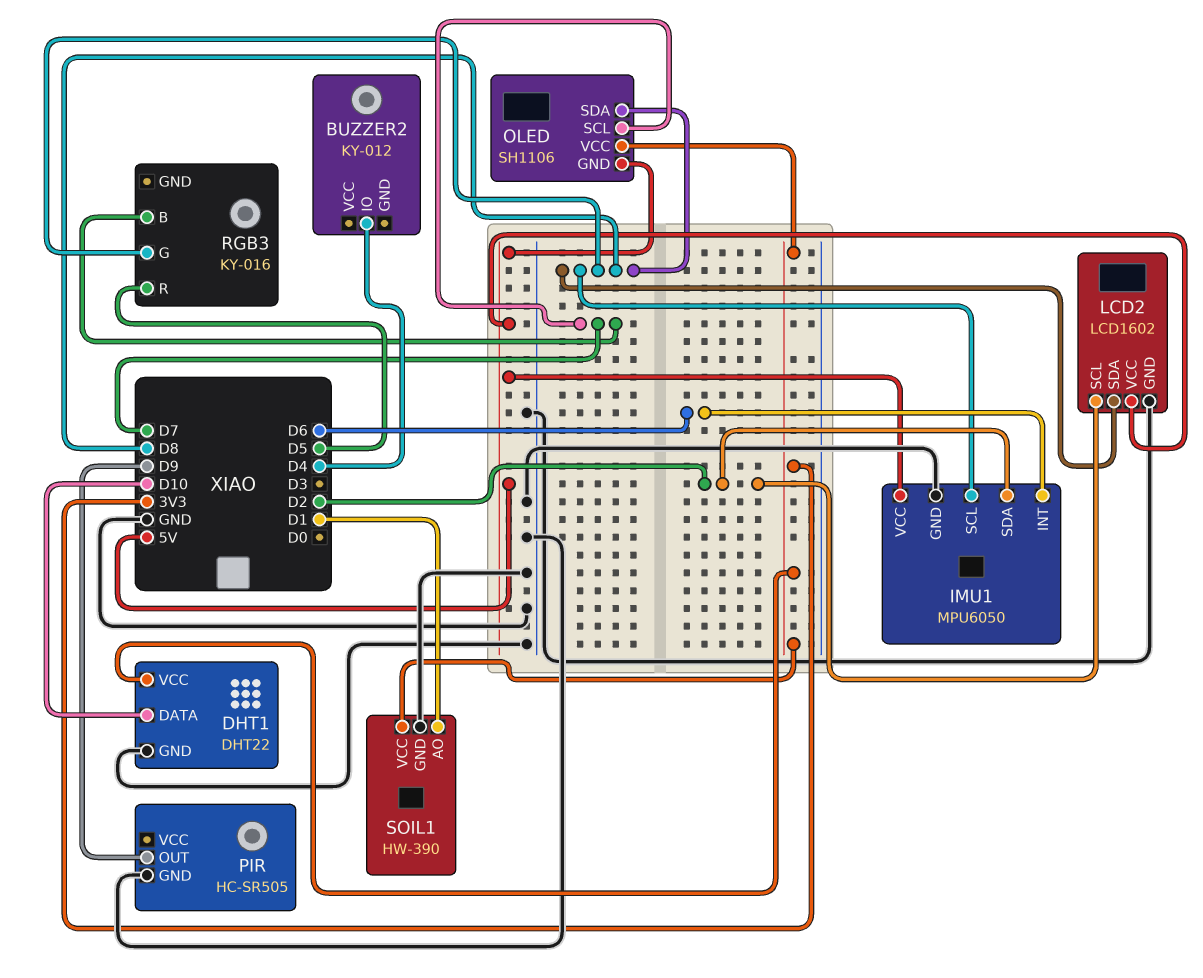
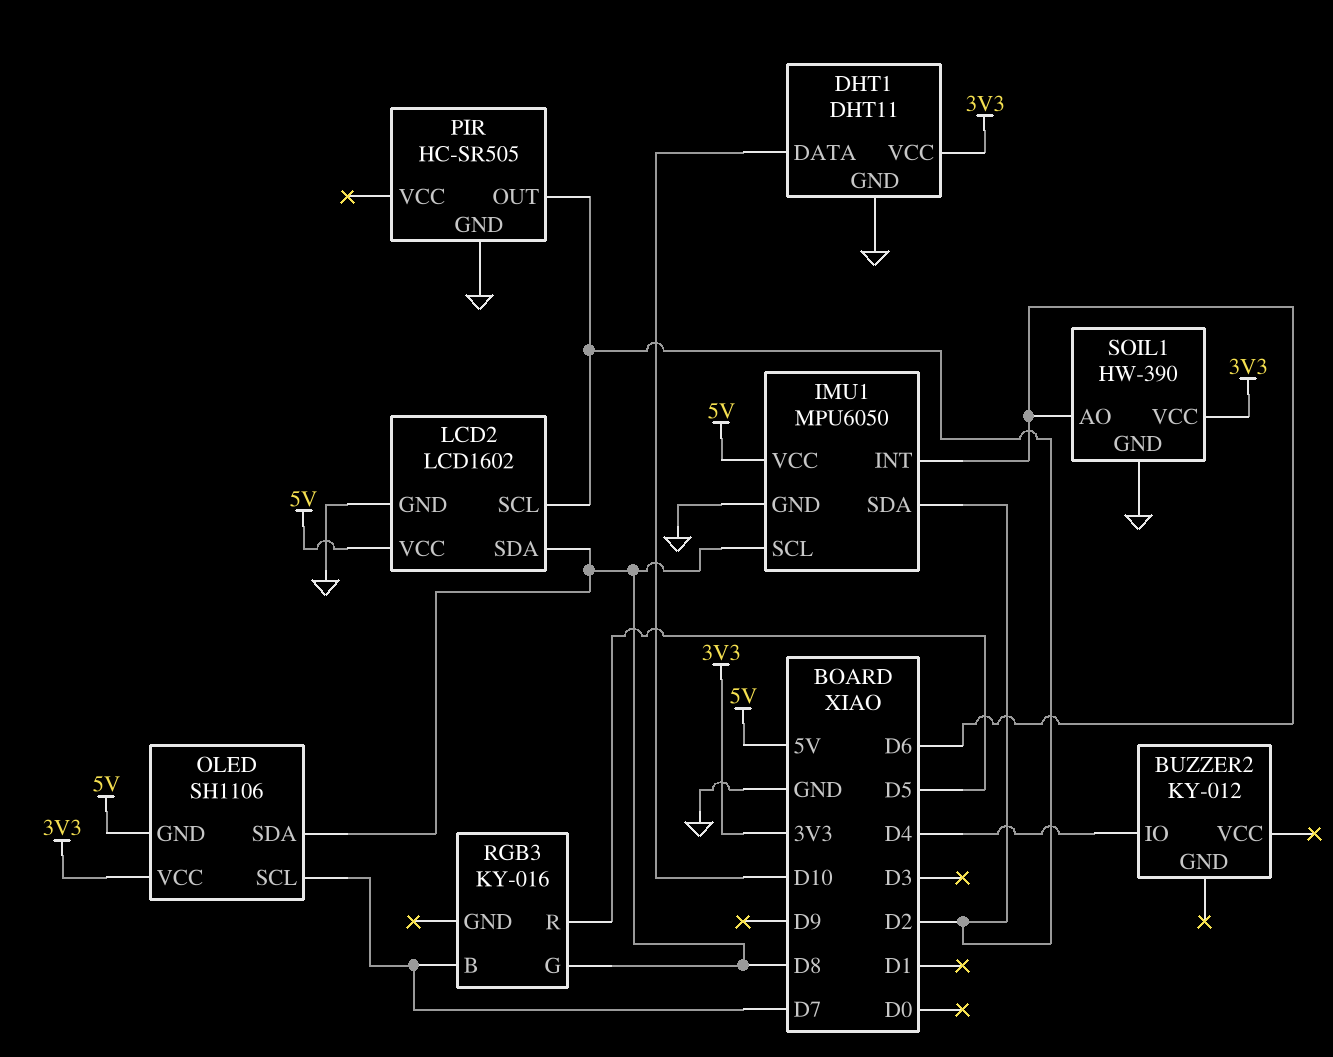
DHT1: DHT22 -> DHT11
PIR pin OUT: D9 -> D2
SOIL1 pin AO: D1 -> D6

